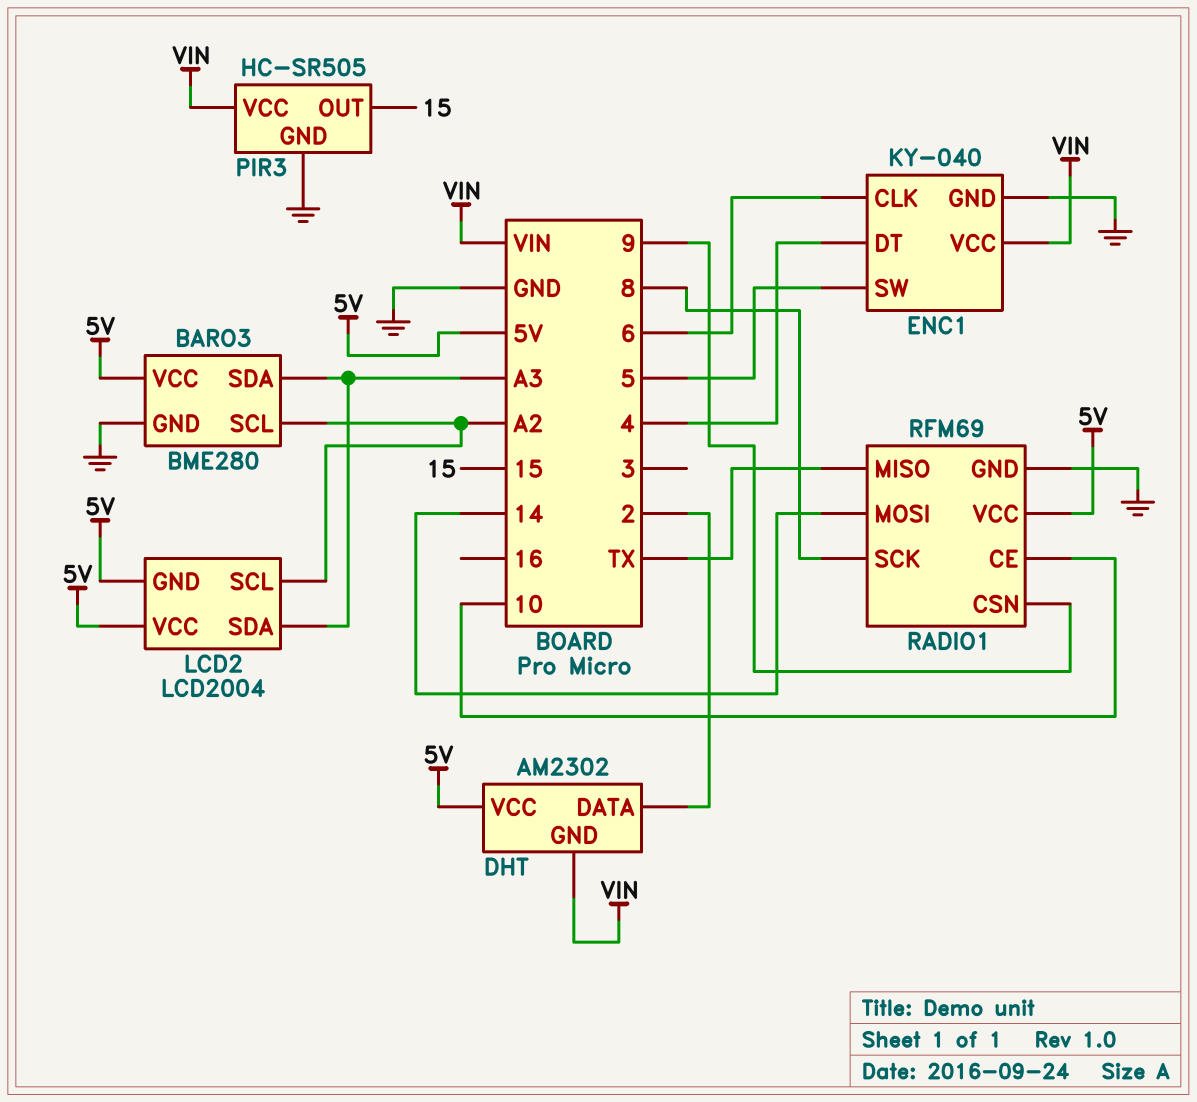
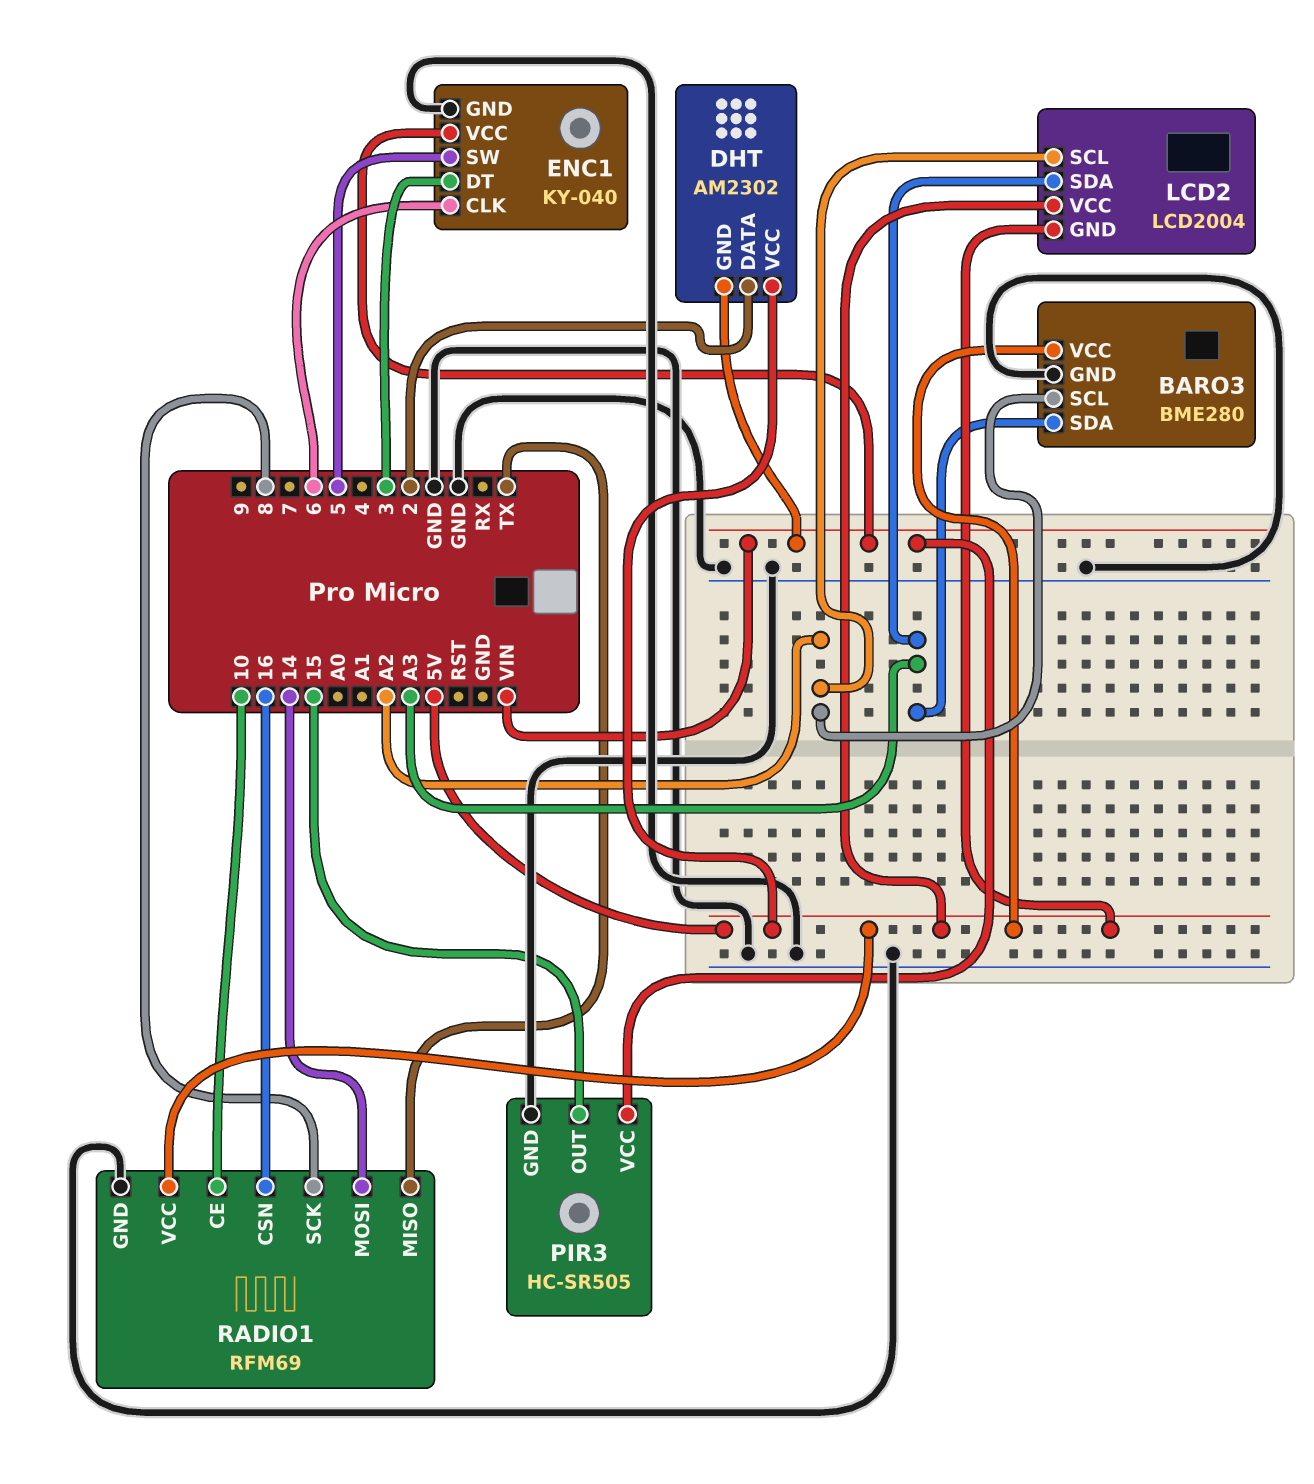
ENC1 pin DT: 4 -> 3
RADIO1 pin CSN: 9 -> 16

